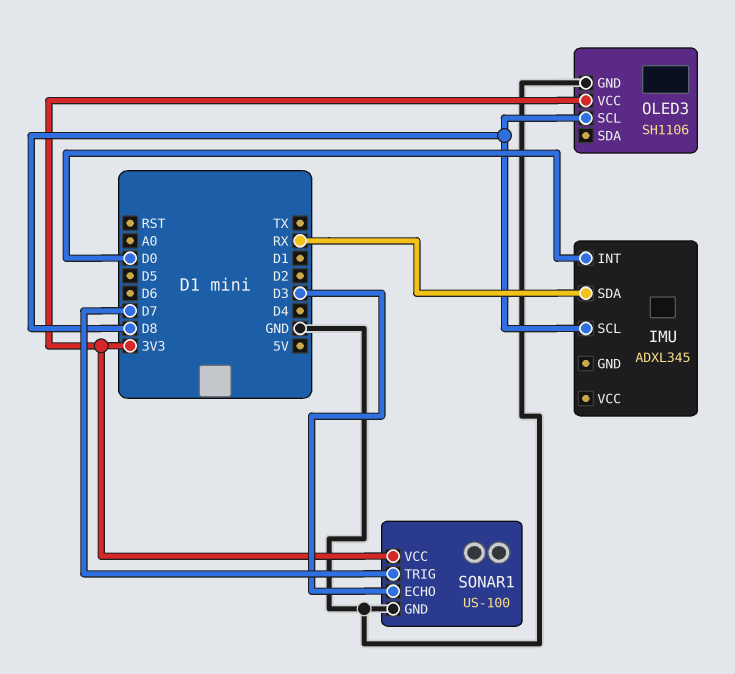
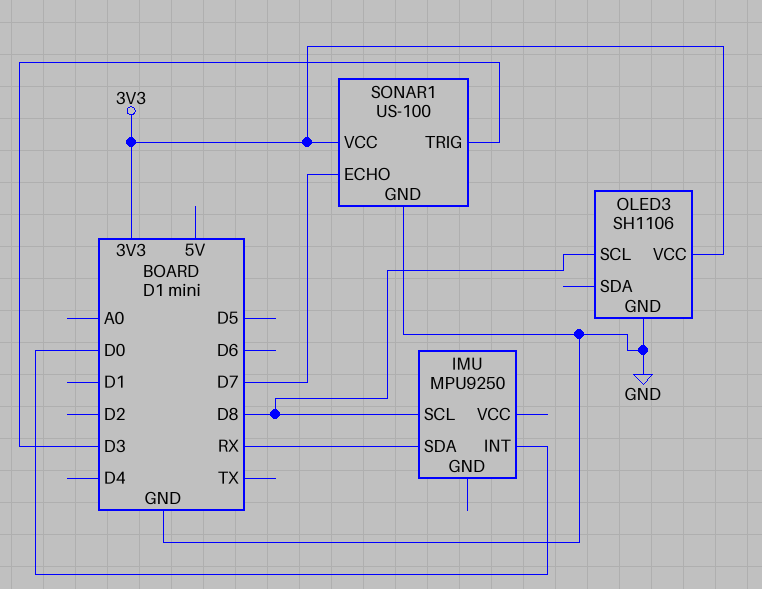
IMU: ADXL345 -> MPU9250
SONAR1 pin ECHO: D3 -> D7
SONAR1 pin TRIG: D7 -> D3

